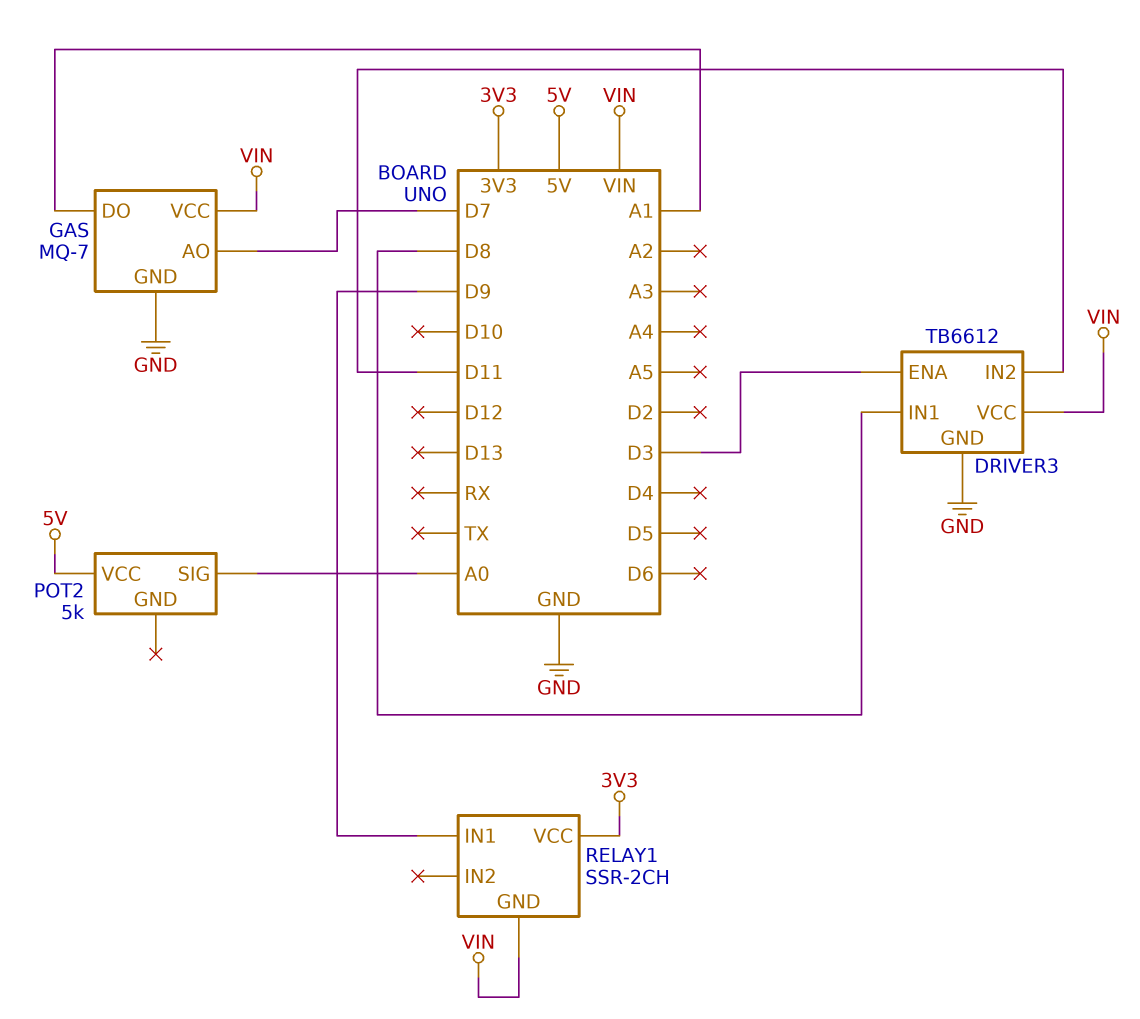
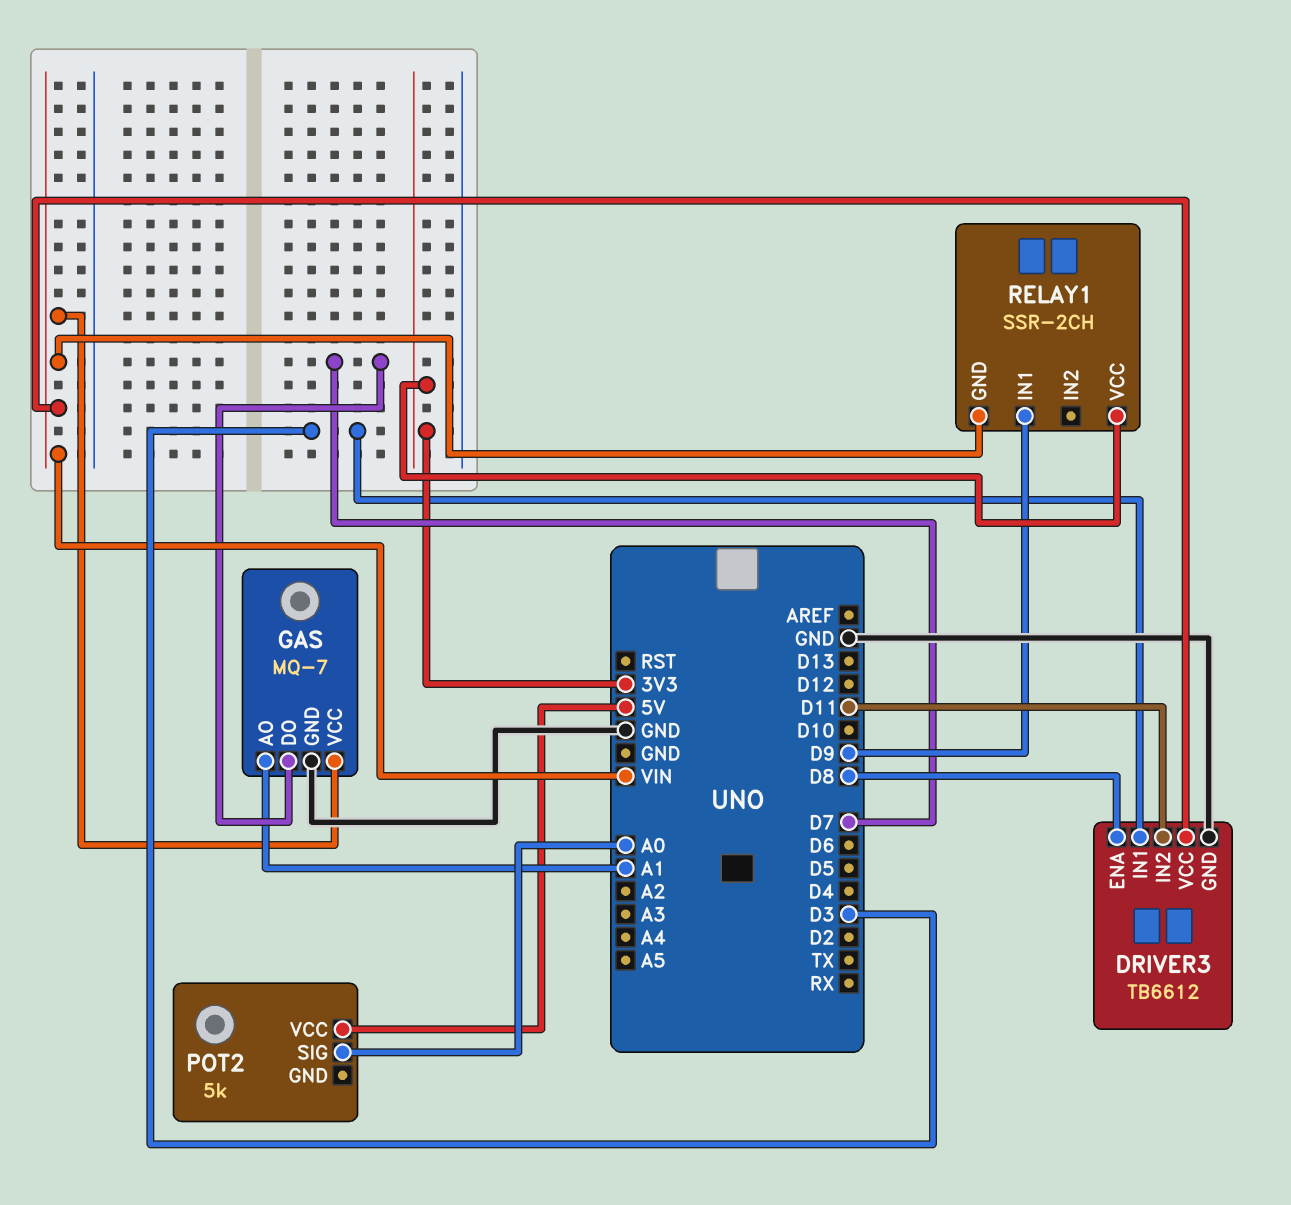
DRIVER3 pin ENA: D3 -> D8
DRIVER3 pin IN1: D8 -> D3
GAS pin AO: D7 -> A1
GAS pin DO: A1 -> D7

